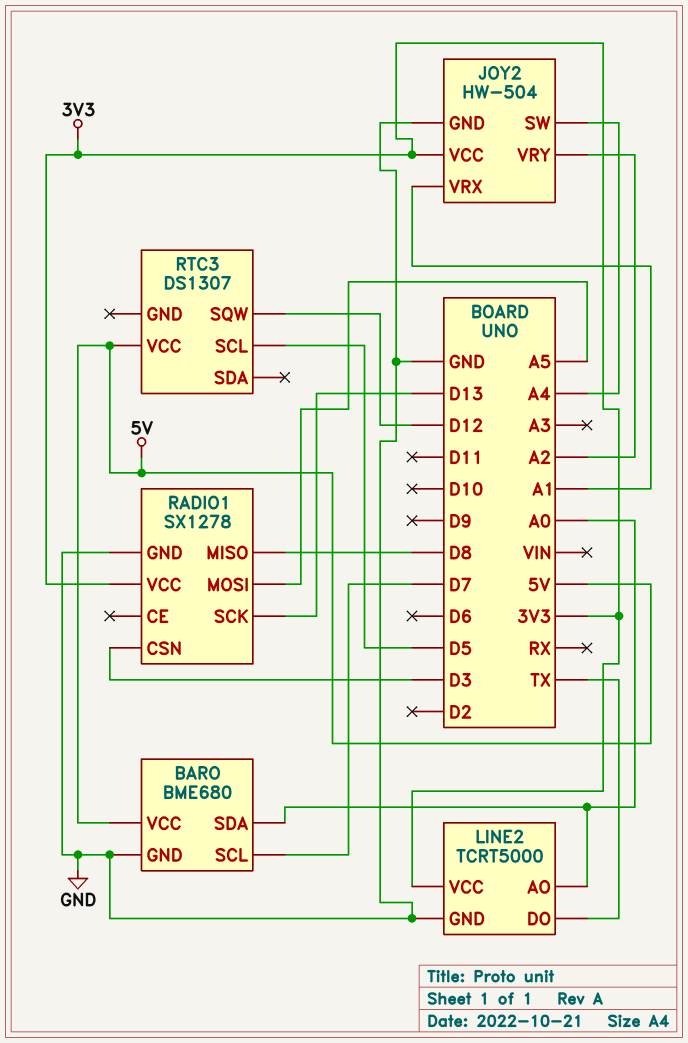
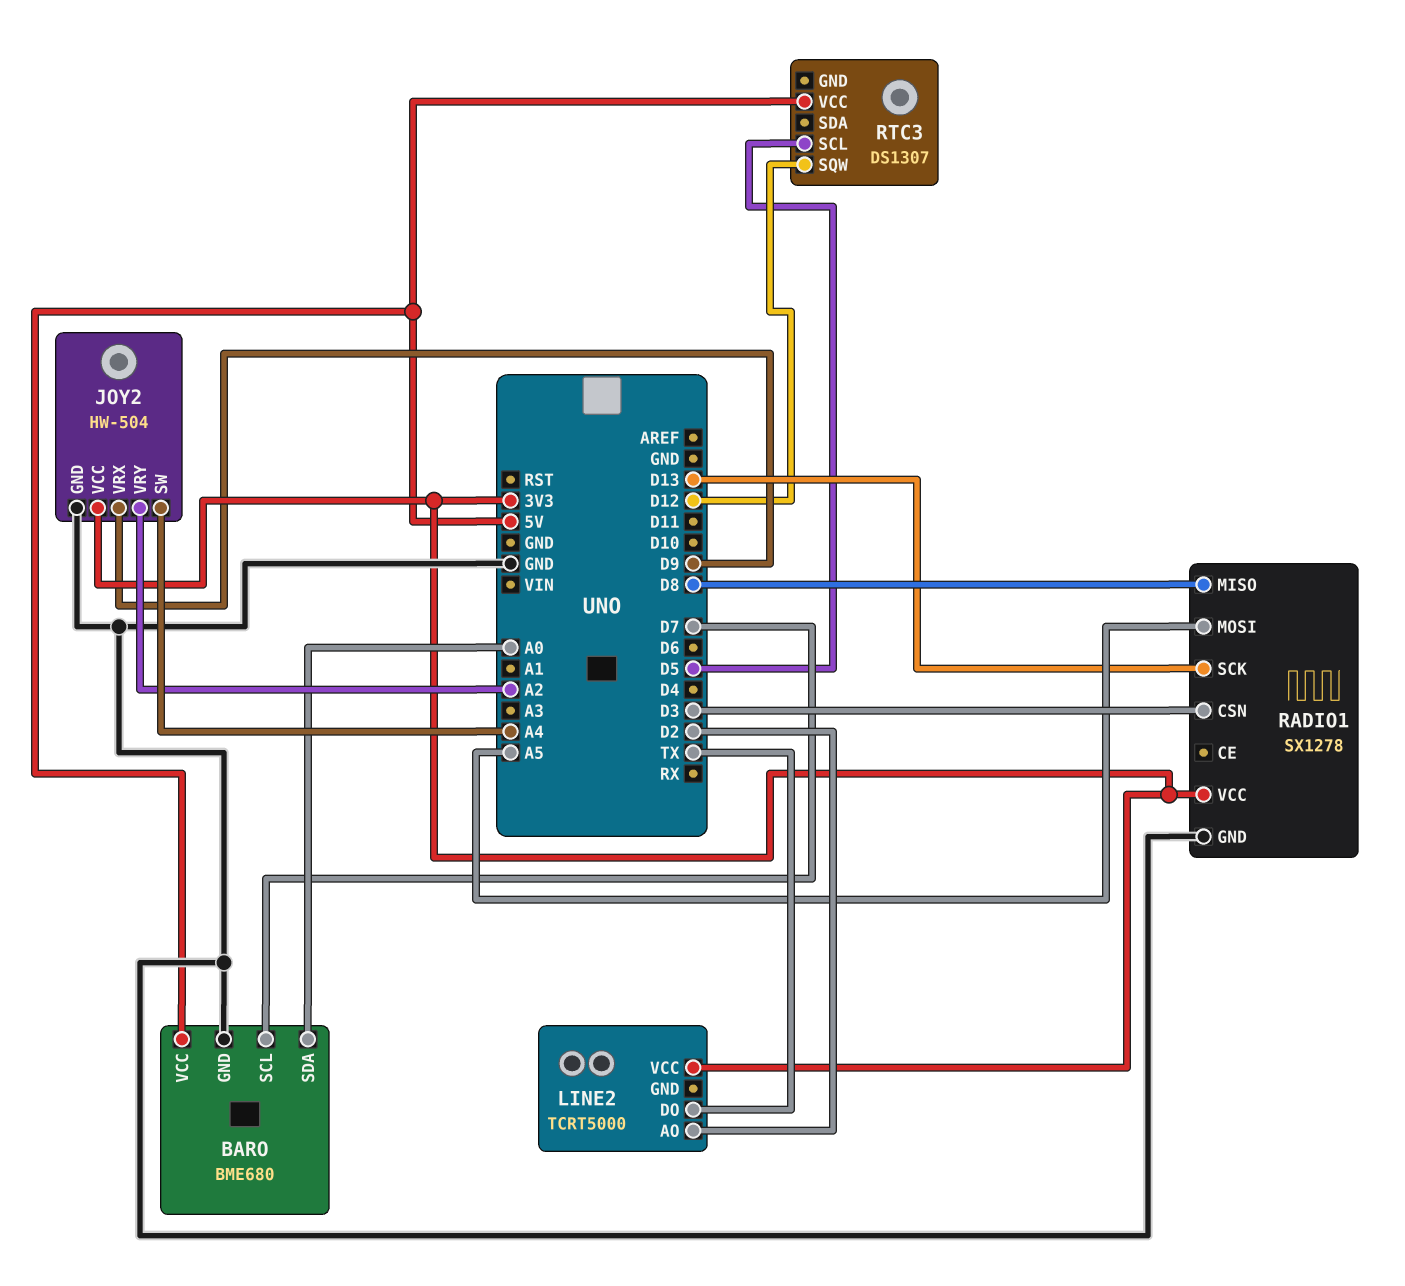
JOY2 pin VRX: A1 -> D9
LINE2 pin AO: A0 -> D2
LINE2 pin GND: GND -> none

